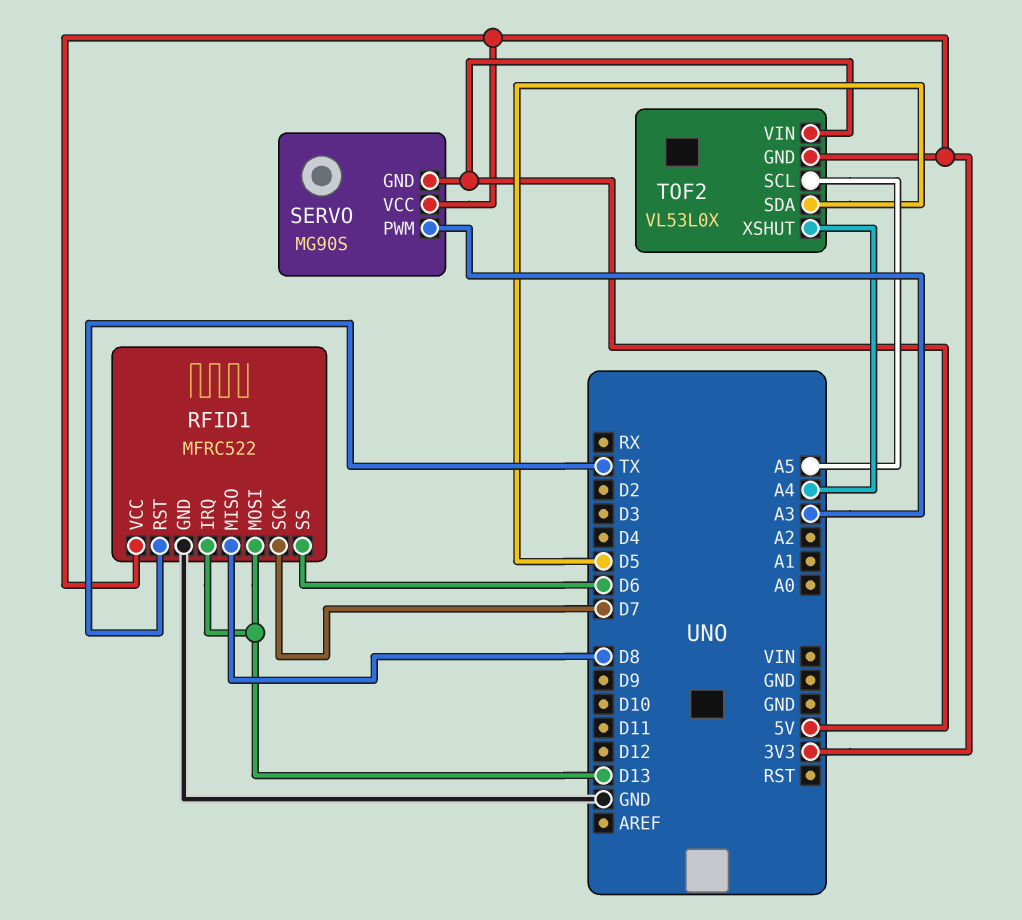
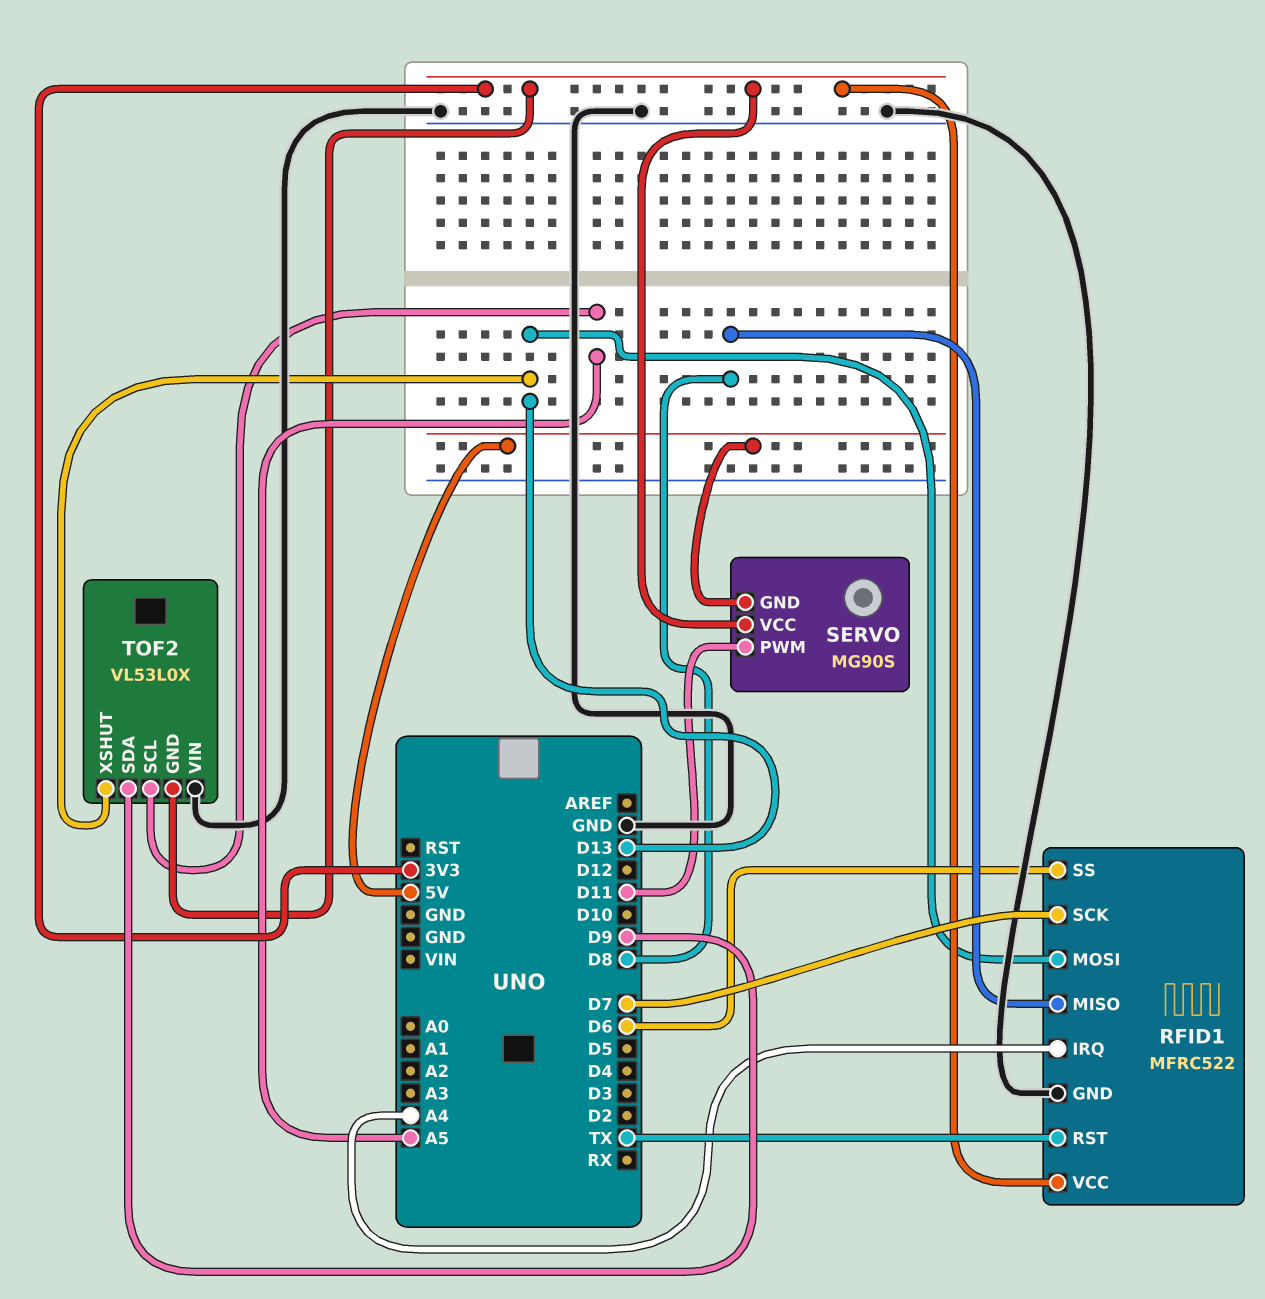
RFID1 pin IRQ: D13 -> A4
SERVO pin PWM: A3 -> D11
TOF2 pin SDA: D5 -> D9
TOF2 pin VIN: 5V -> GND
TOF2 pin XSHUT: A4 -> D13

